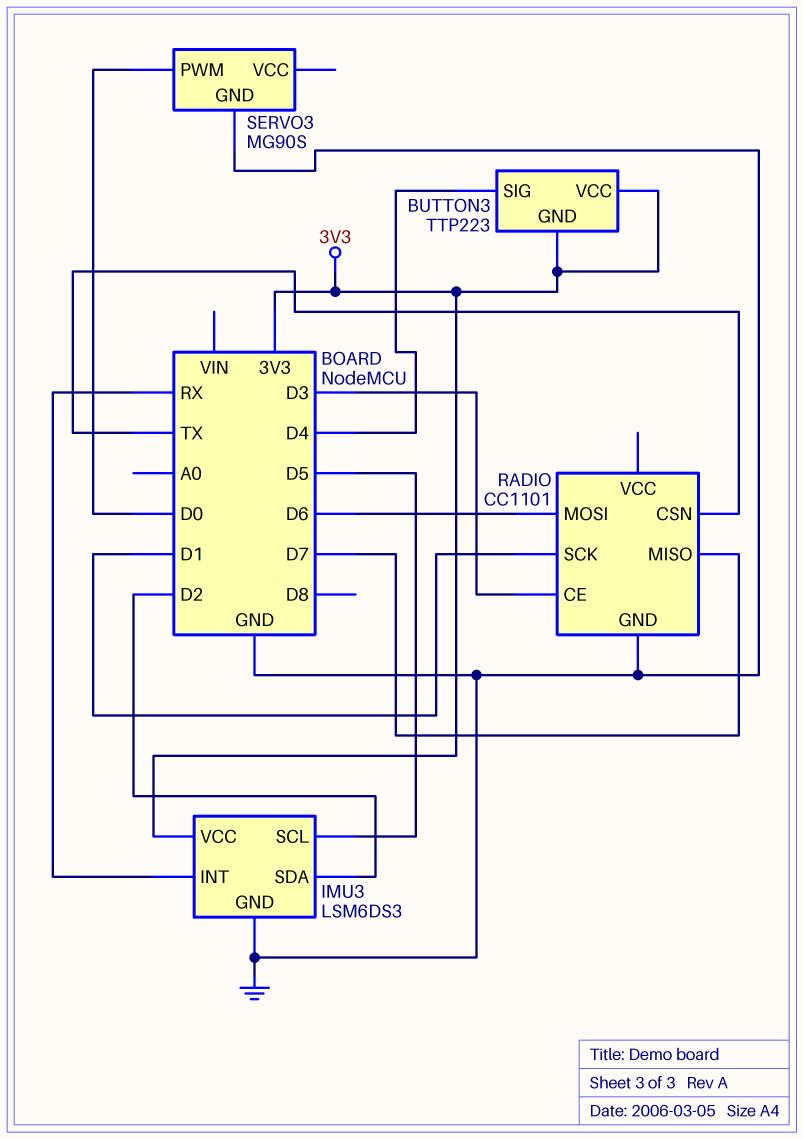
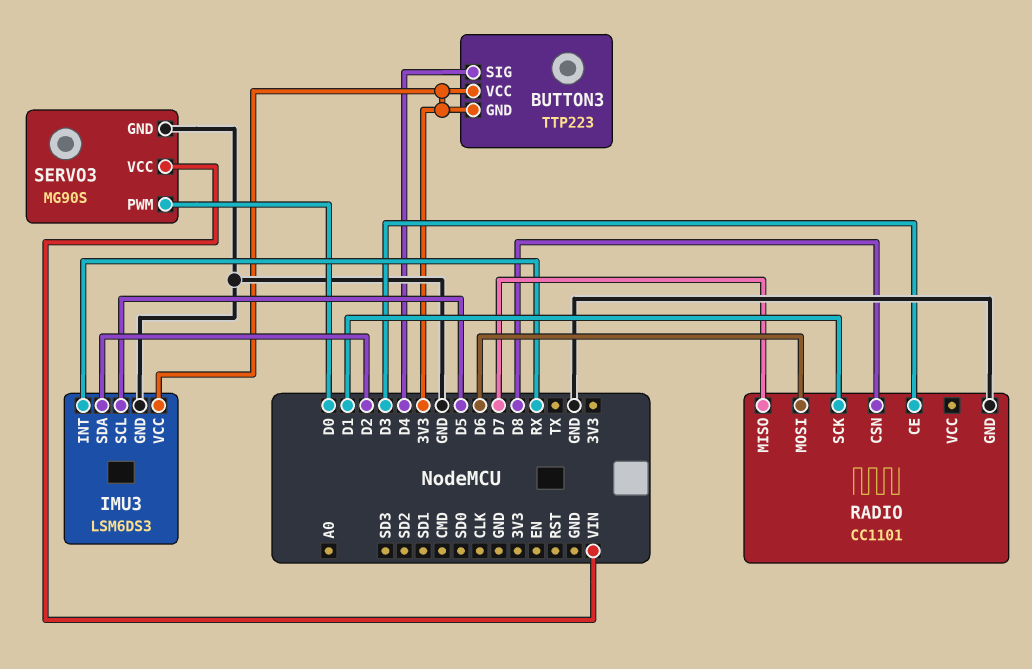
RADIO pin CSN: TX -> D8
SERVO3 pin VCC: none -> VIN

